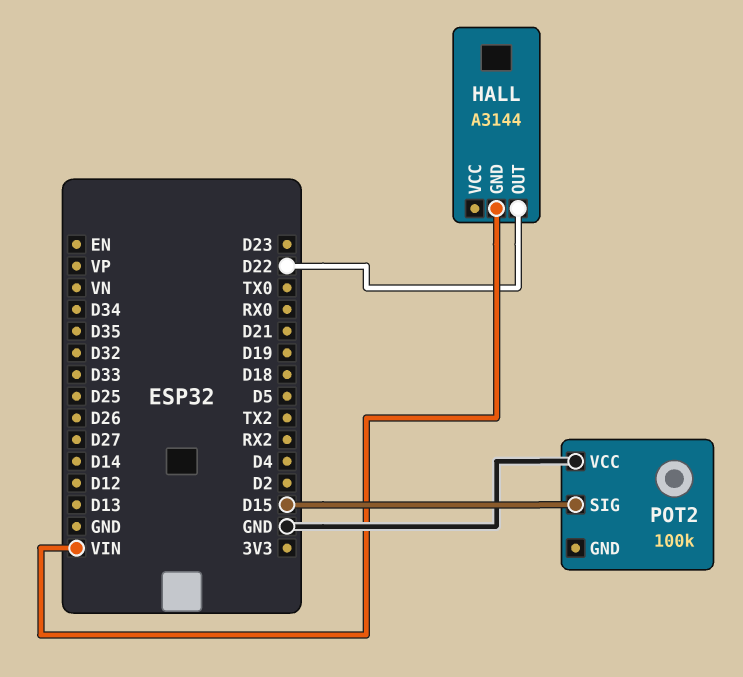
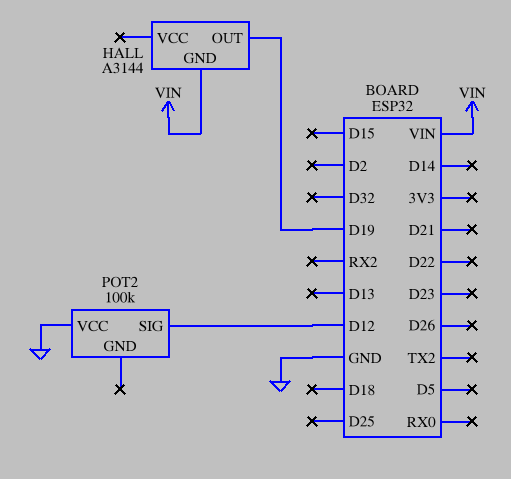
HALL pin OUT: D22 -> D19
POT2 pin SIG: D15 -> D12

